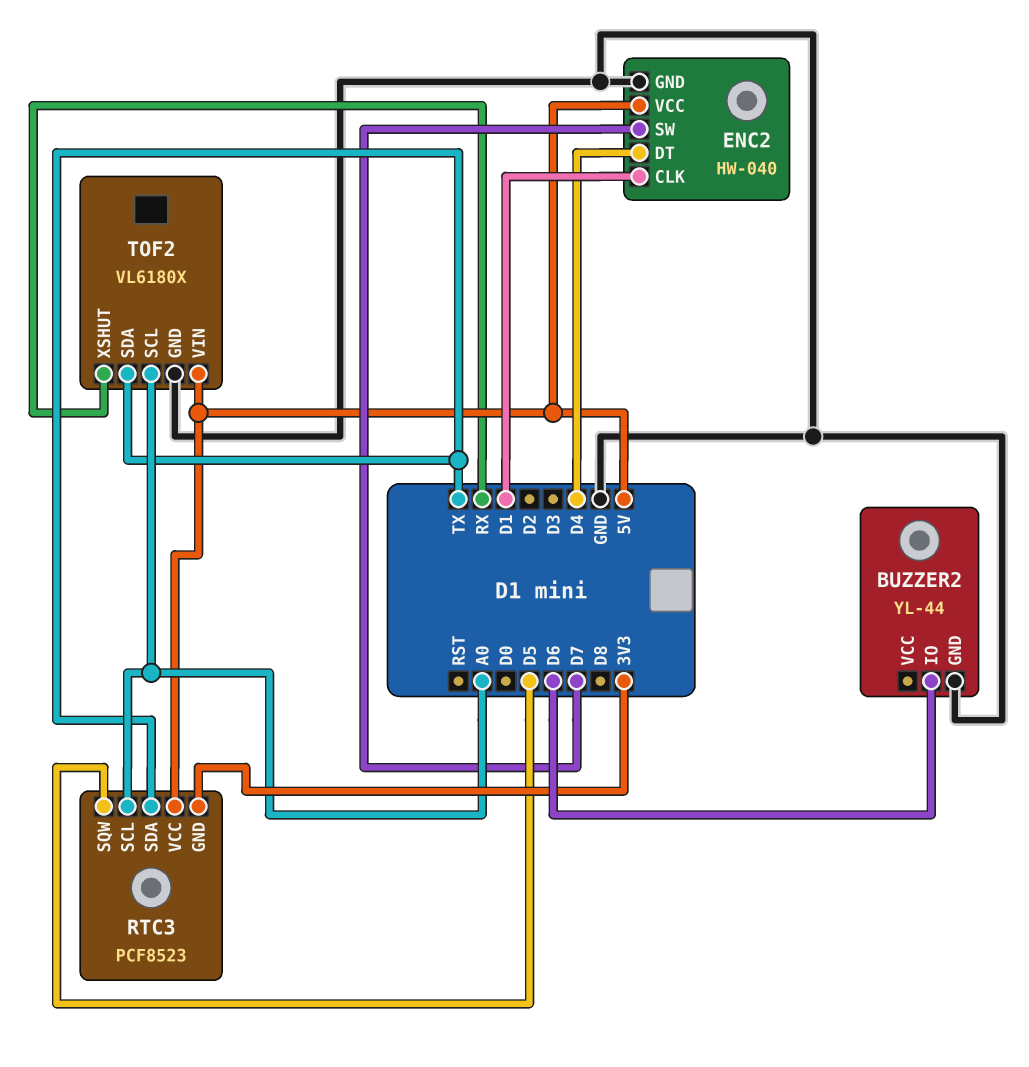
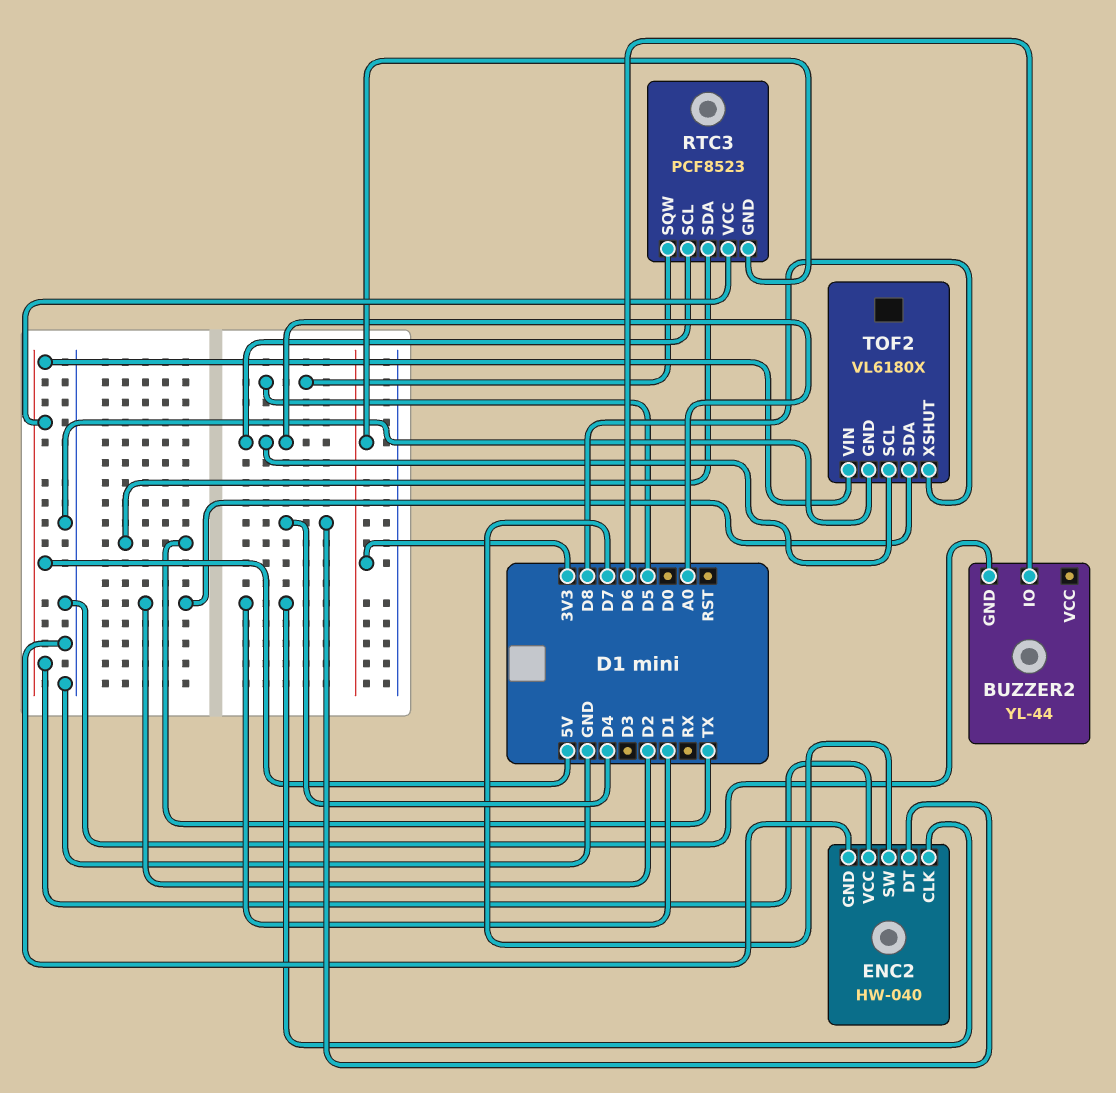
TOF2 pin SDA: TX -> D2
TOF2 pin XSHUT: RX -> D8

